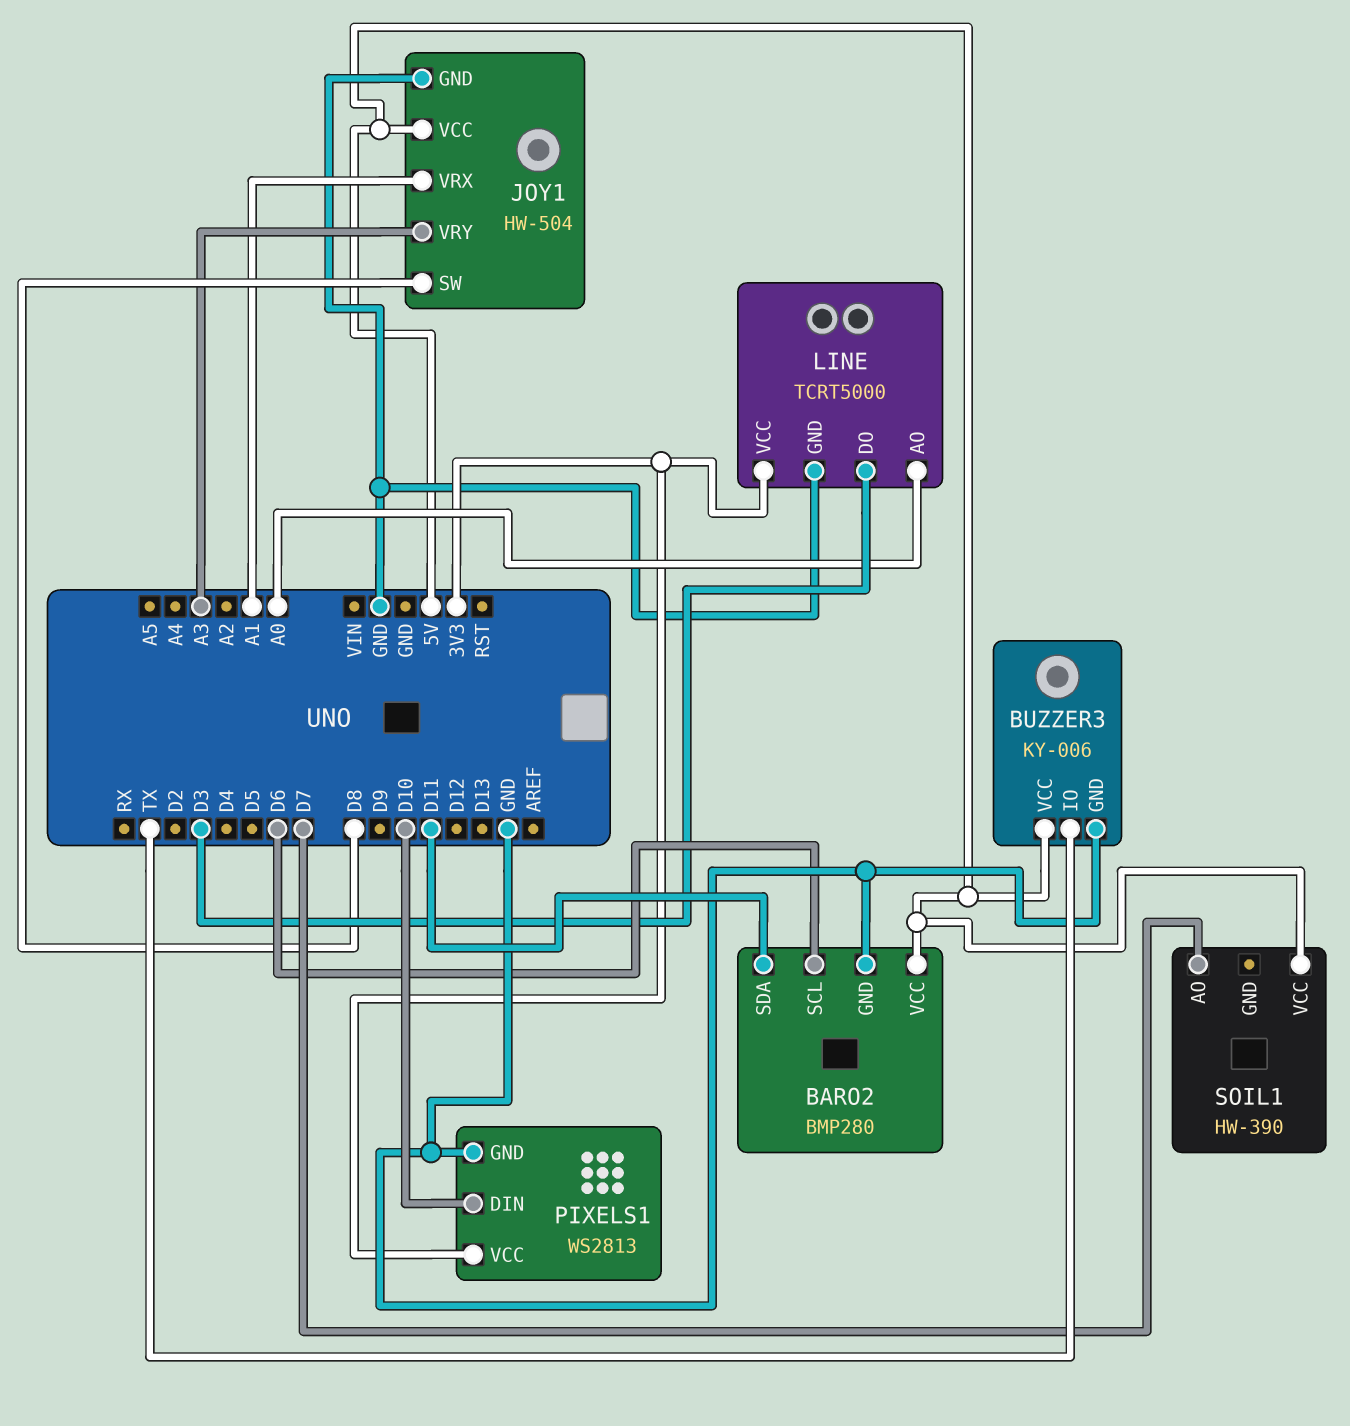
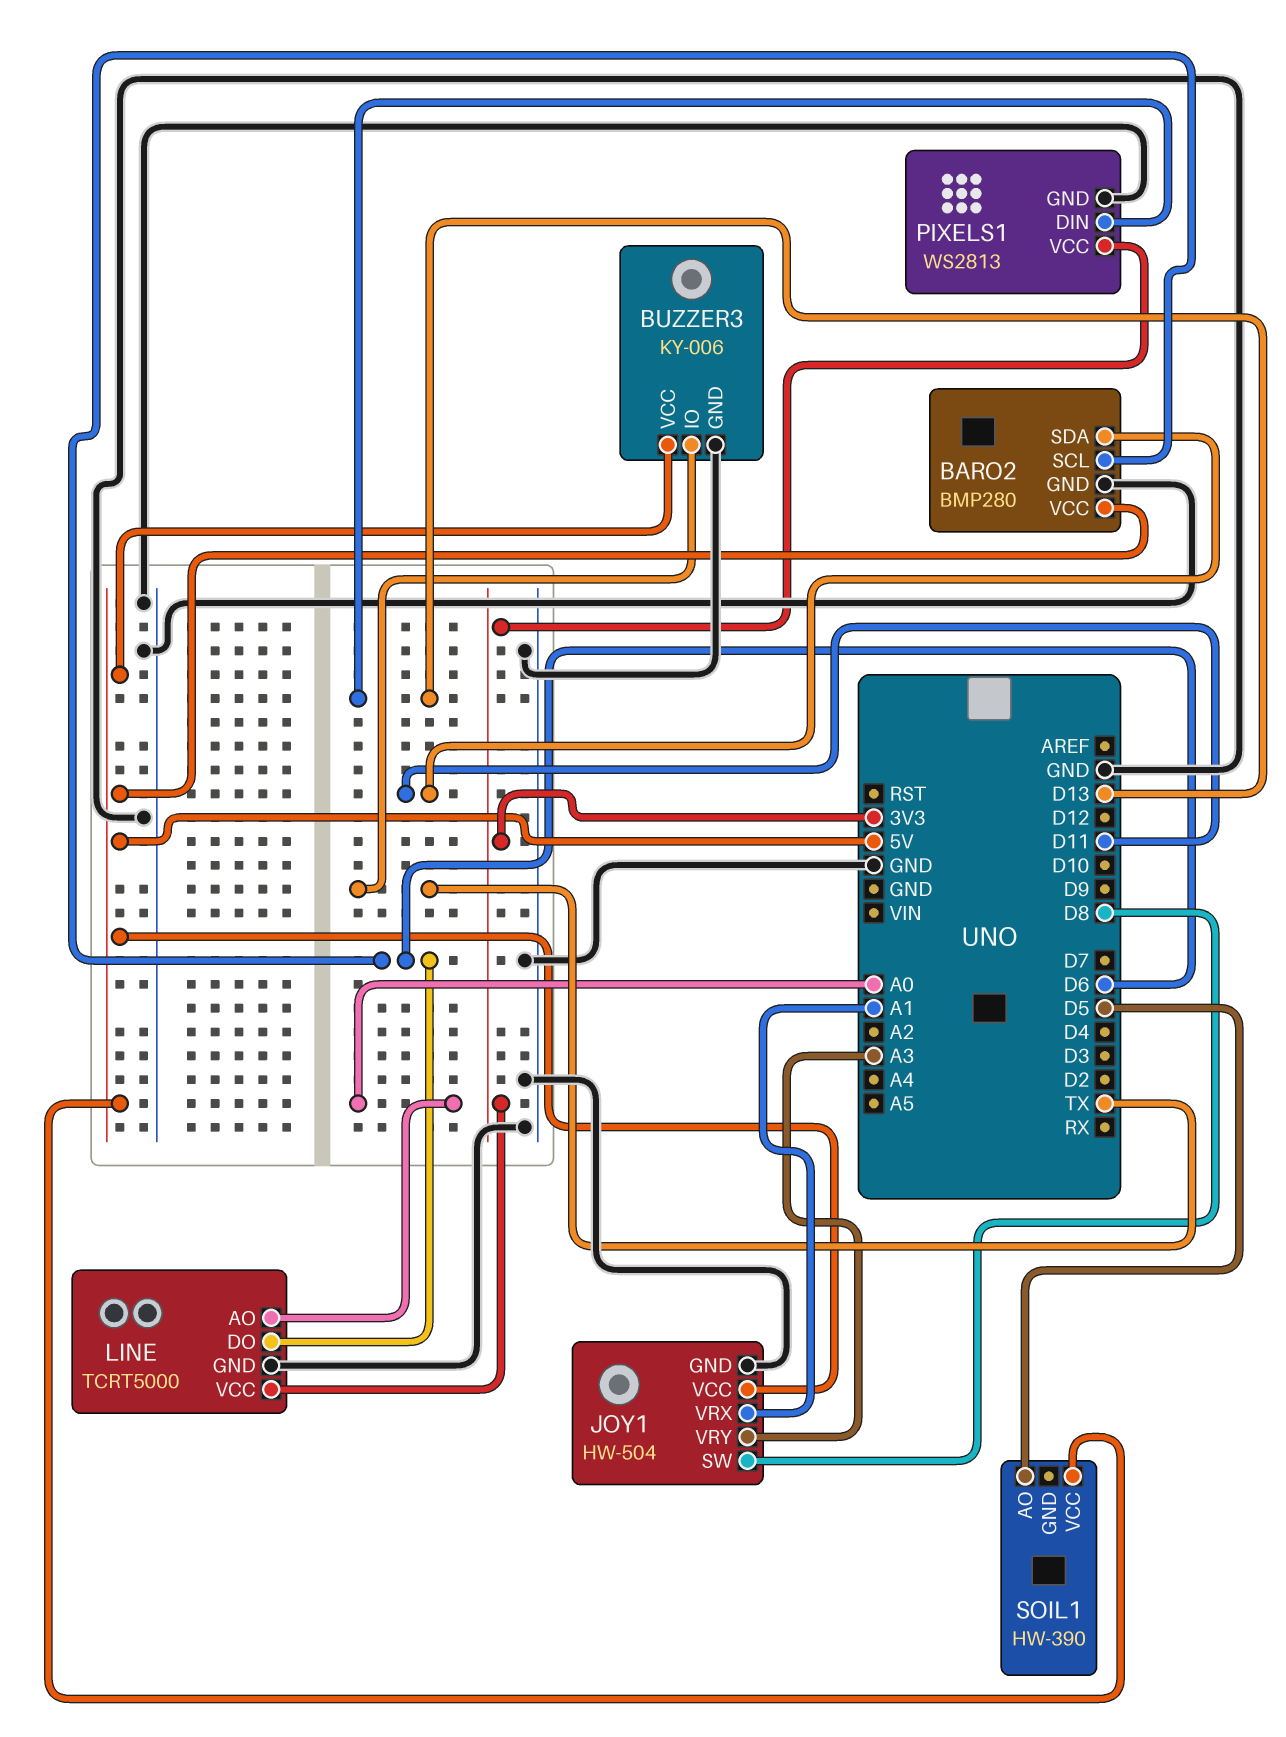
LINE pin DO: D3 -> D6
PIXELS1 pin DIN: D10 -> D13
SOIL1 pin AO: D7 -> D5

